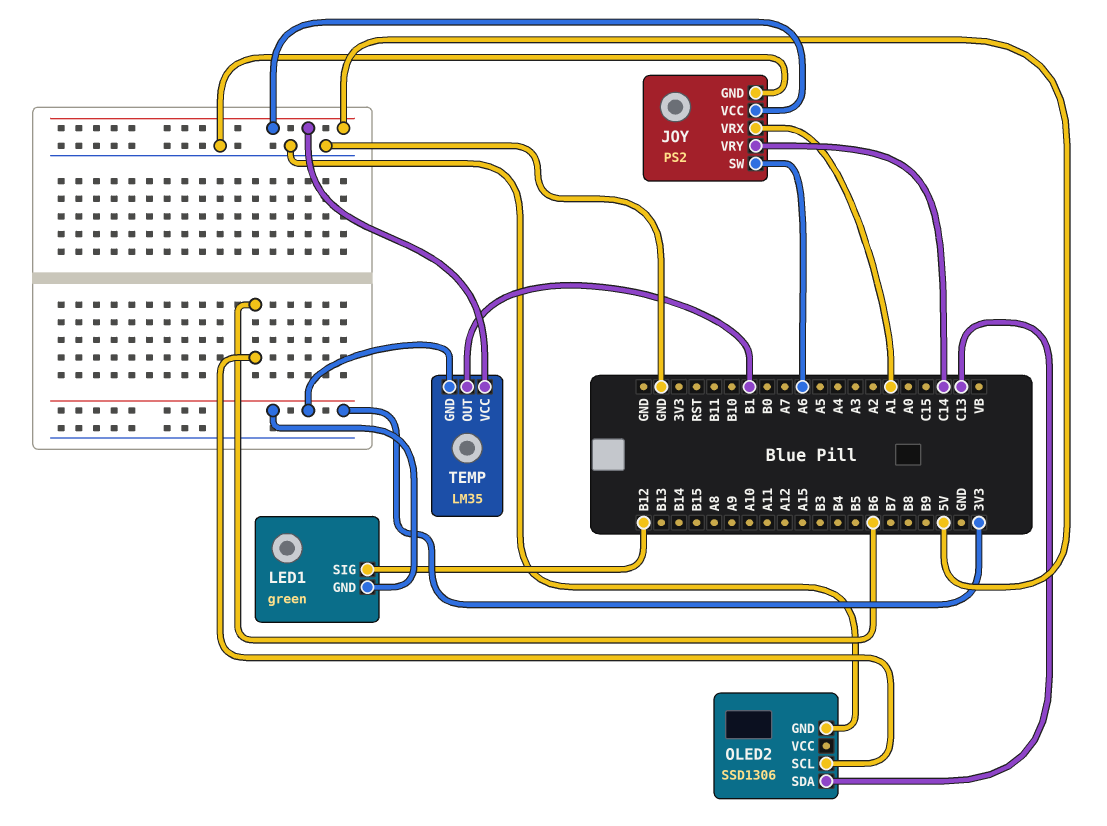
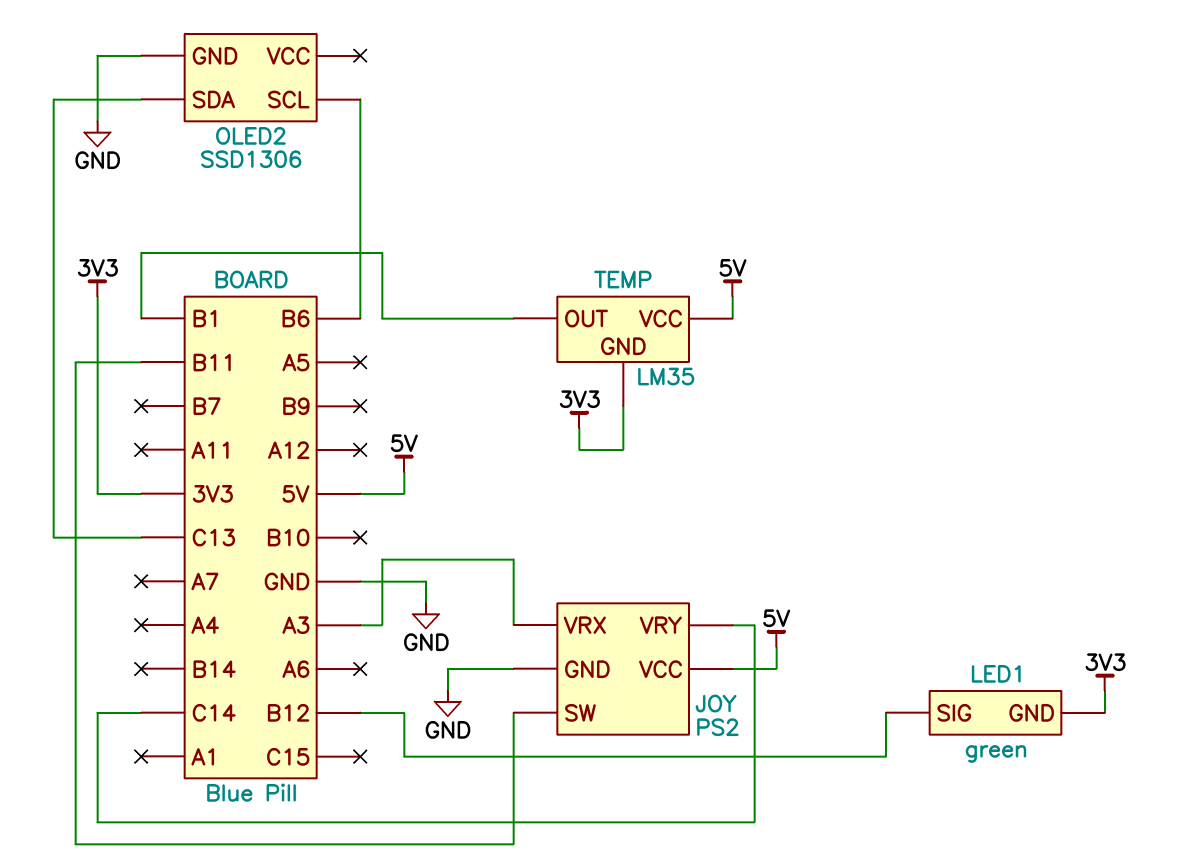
JOY pin SW: A6 -> B11
JOY pin VRX: A1 -> A3

